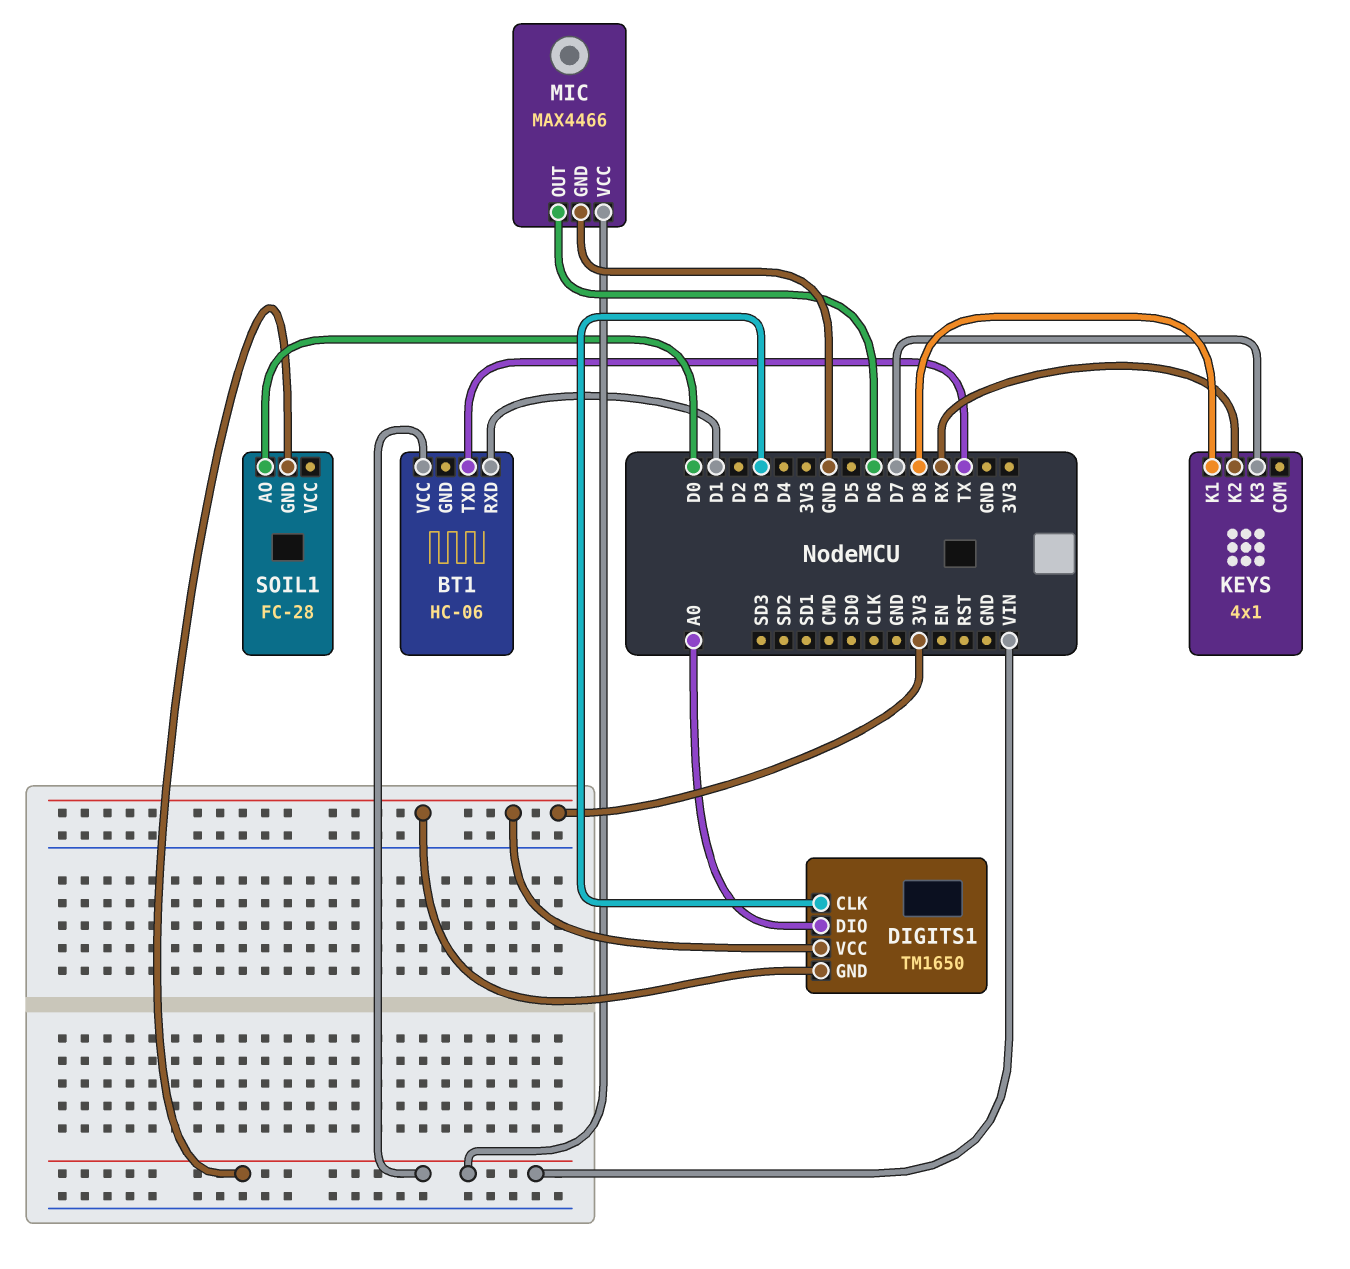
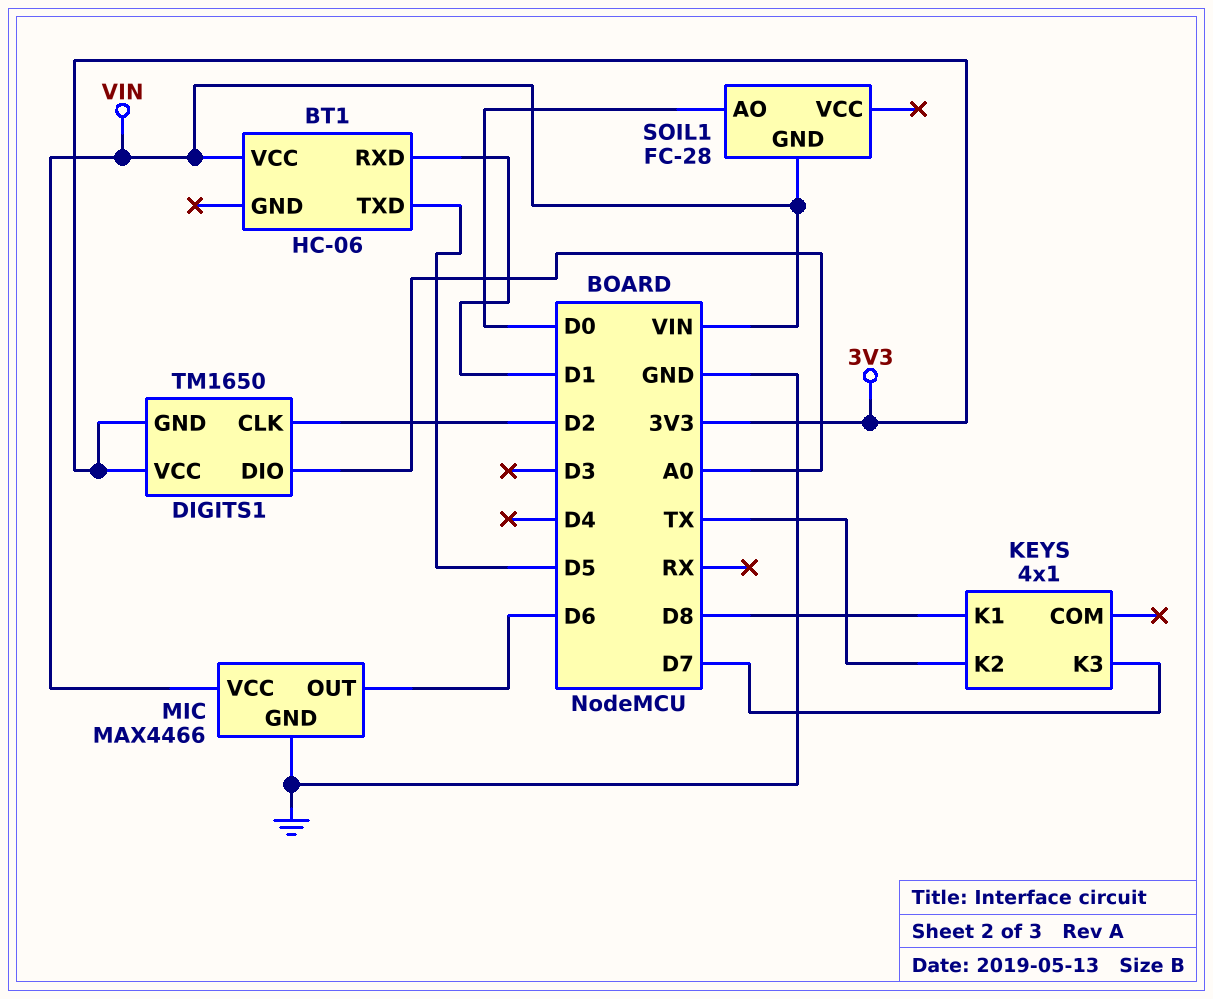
BT1 pin TXD: TX -> D5
DIGITS1 pin CLK: D3 -> D2
KEYS pin K2: RX -> TX

